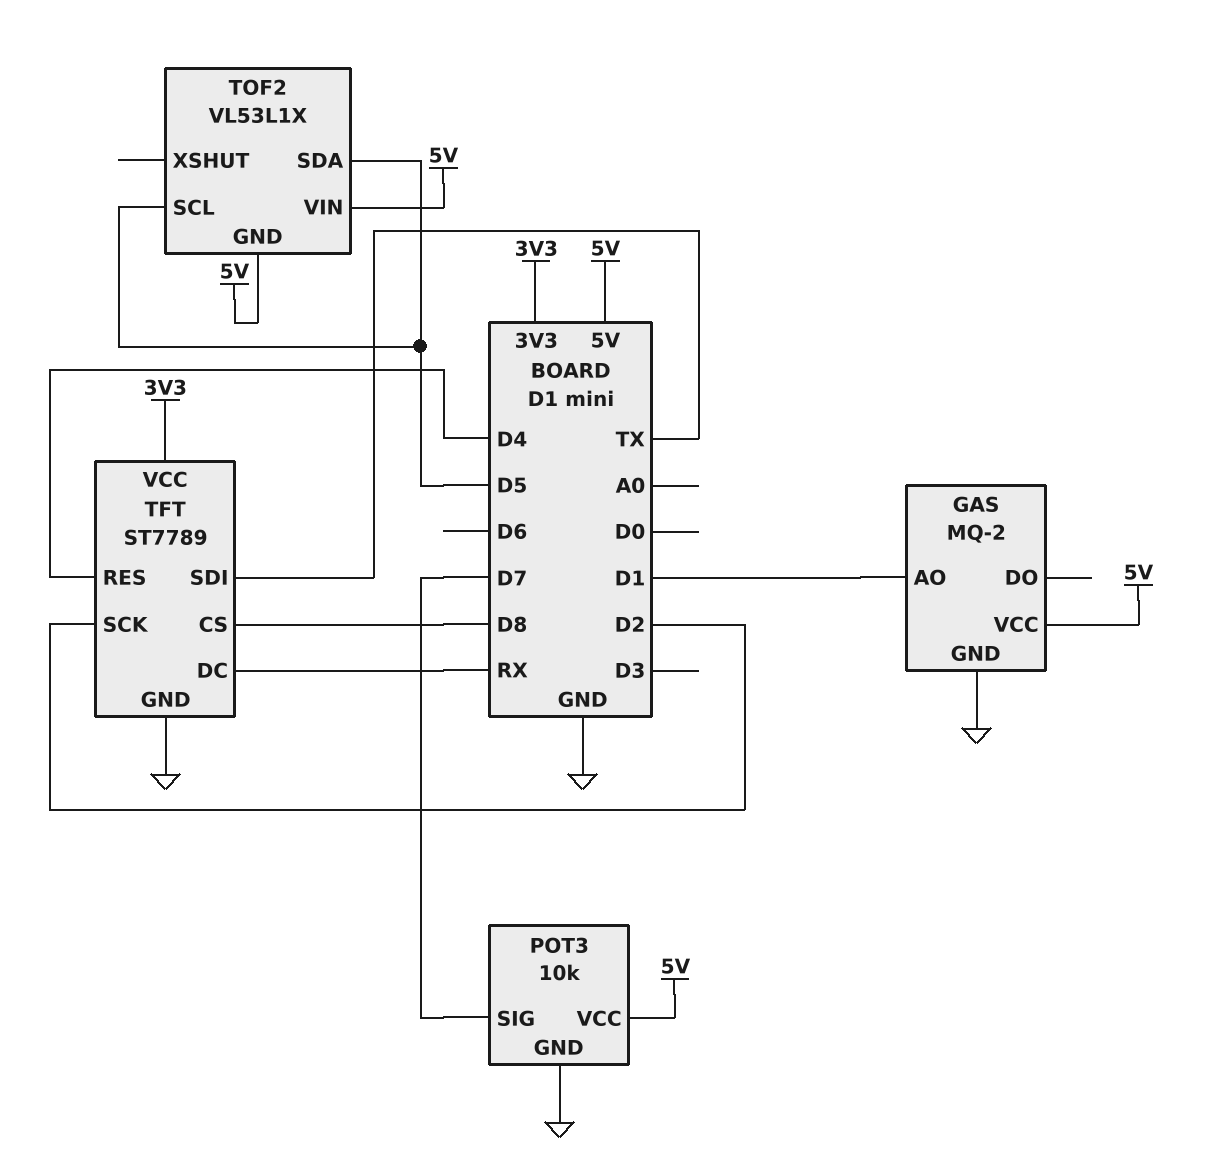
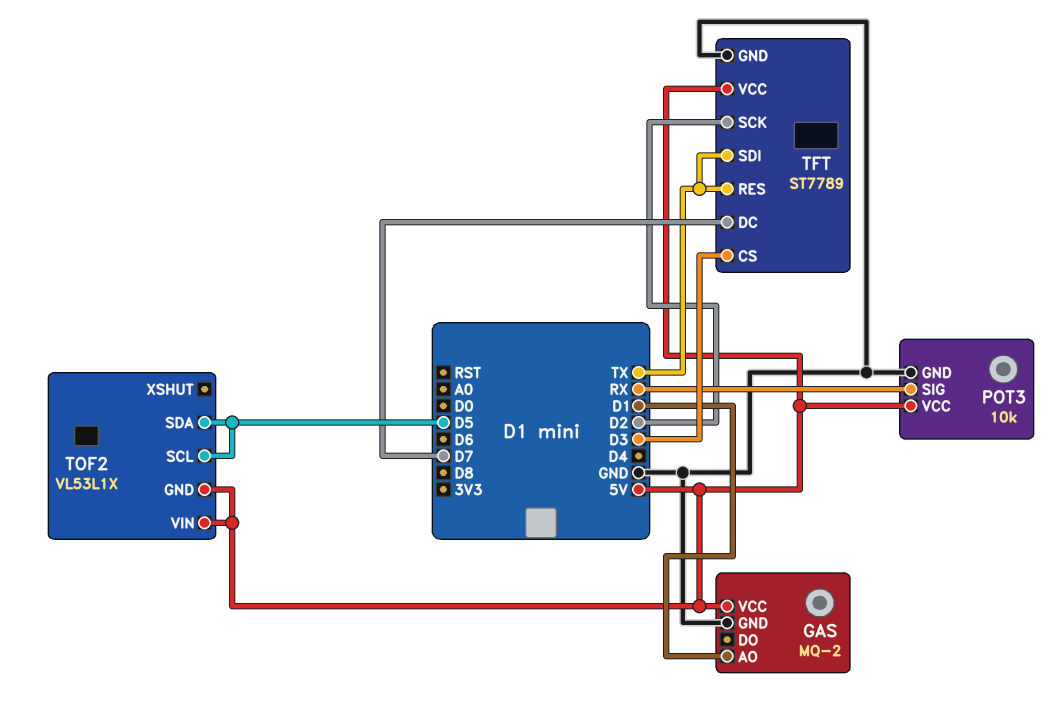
POT3 pin SIG: D7 -> RX
TFT pin CS: D8 -> D3
TFT pin DC: RX -> D7
TFT pin RES: D4 -> TX
TFT pin VCC: 3V3 -> 5V

